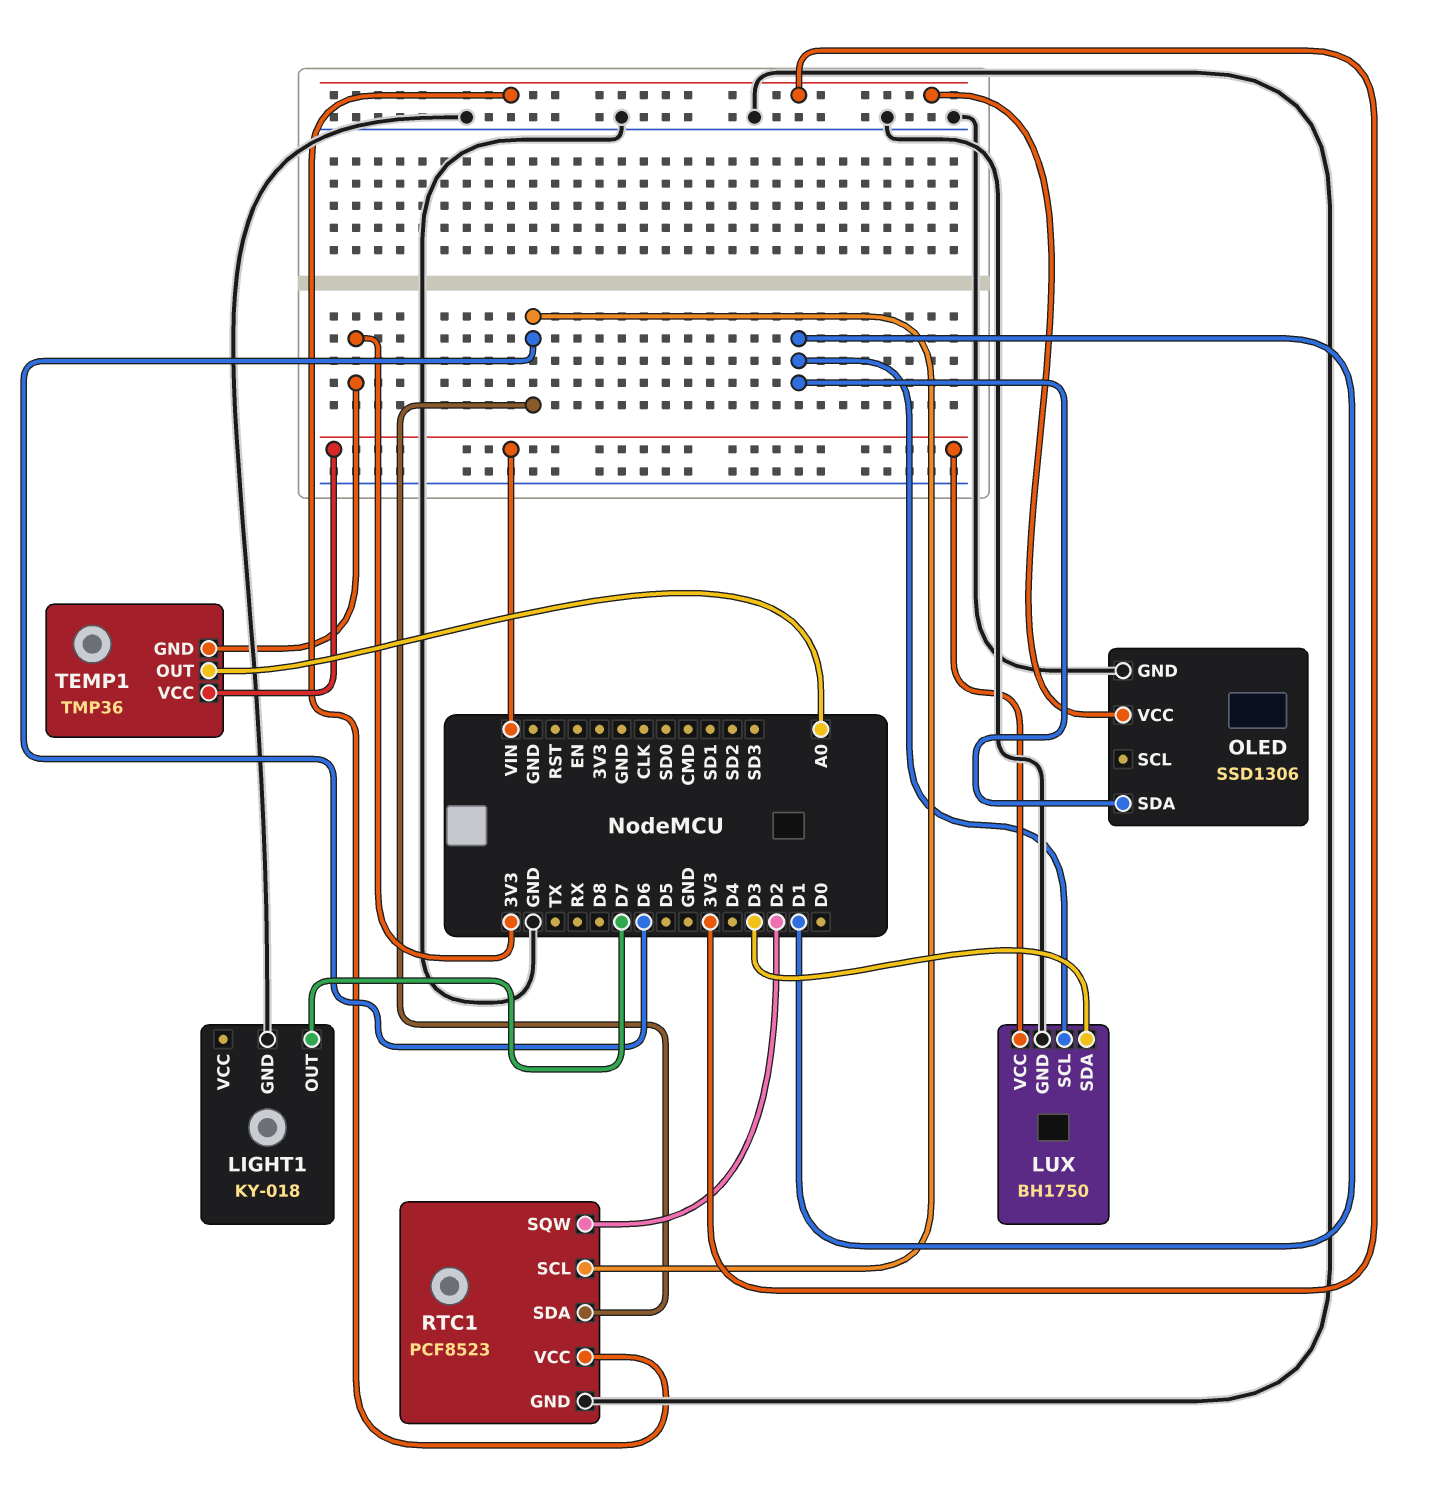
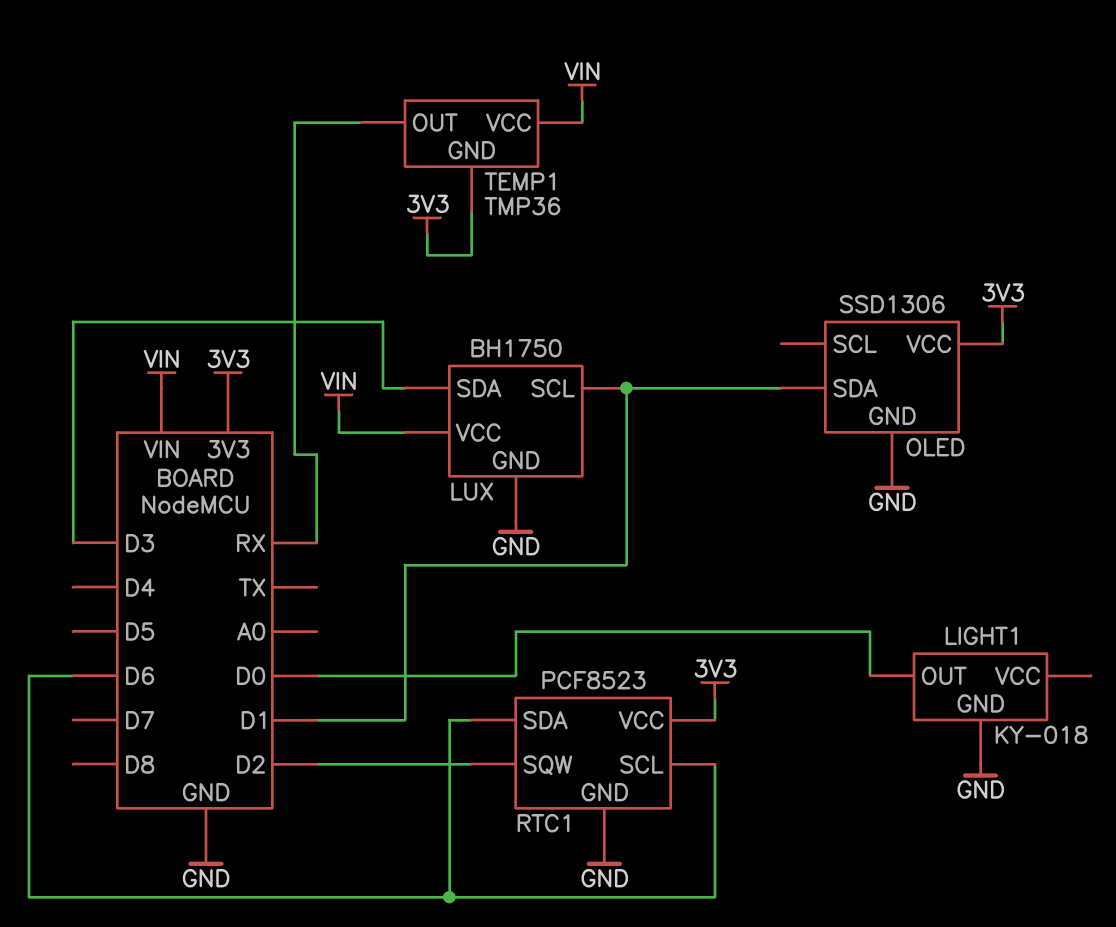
LIGHT1 pin OUT: D7 -> D0
TEMP1 pin OUT: A0 -> RX

